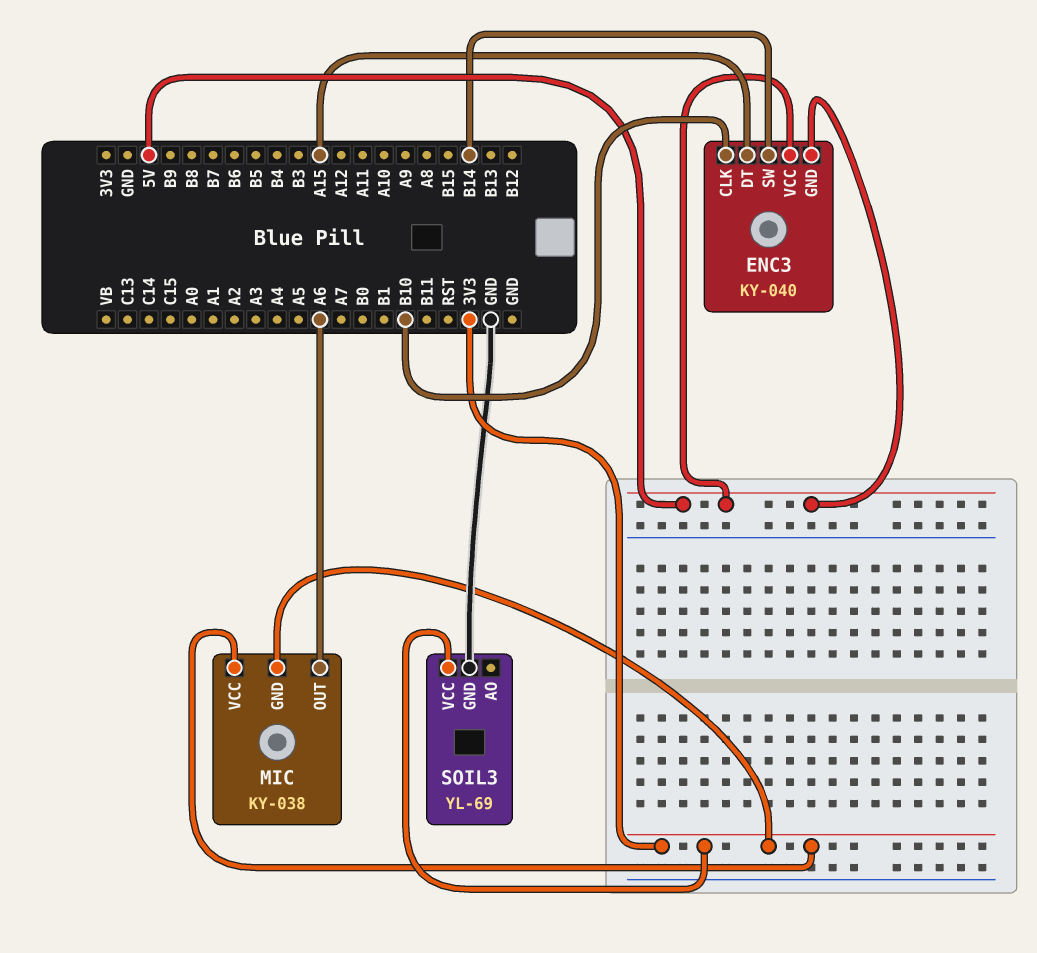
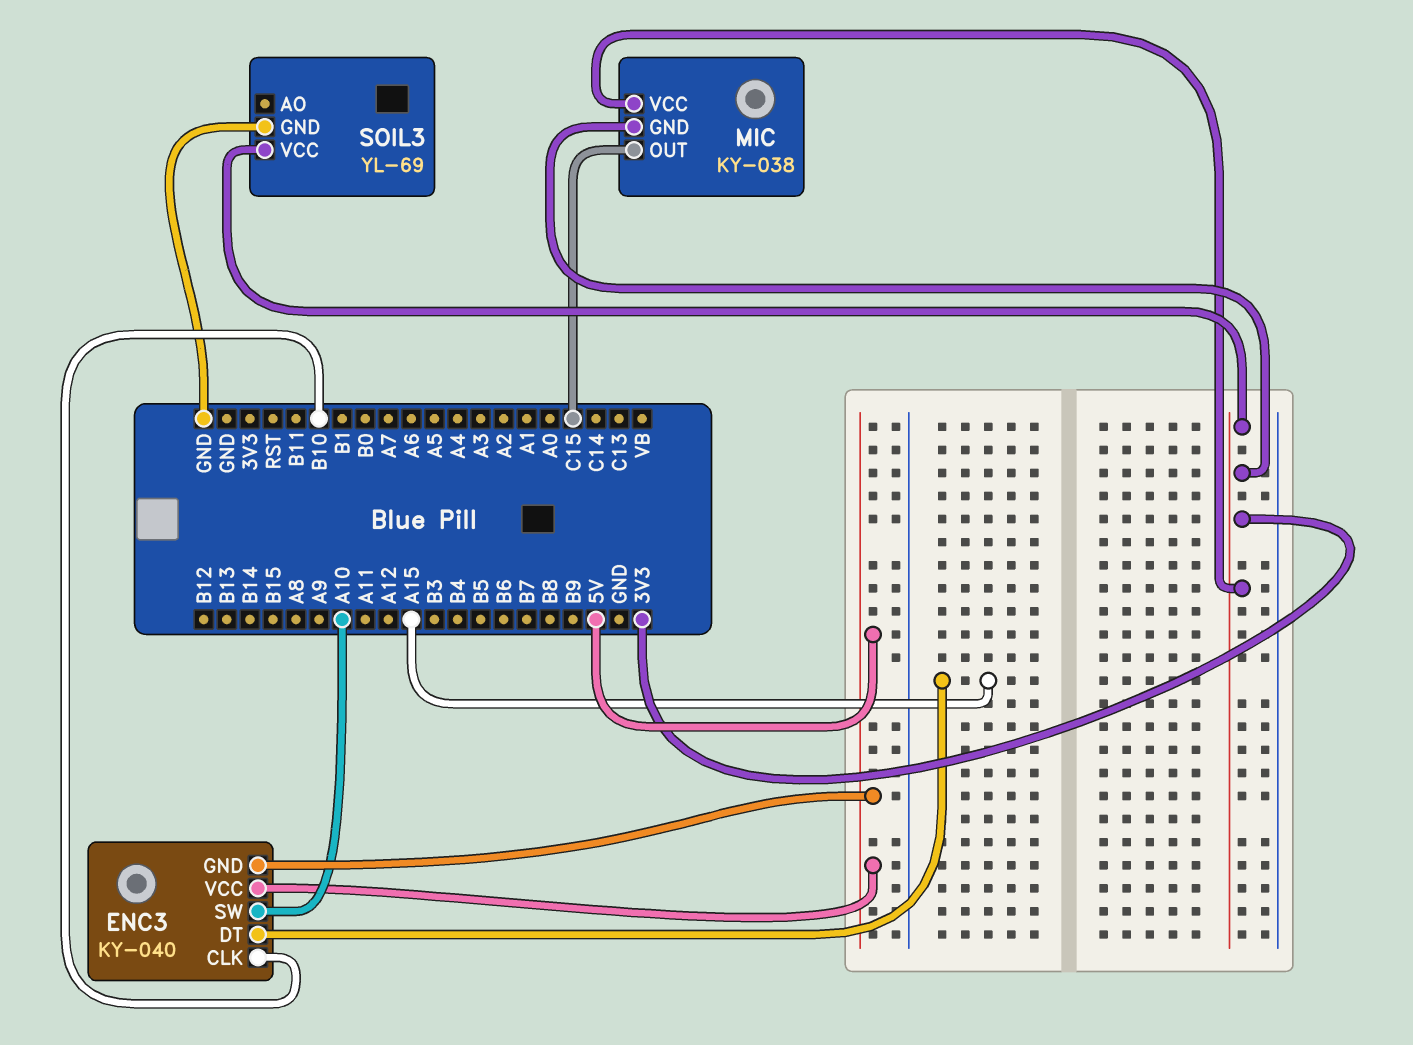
ENC3 pin SW: B14 -> A10
MIC pin OUT: A6 -> C15

